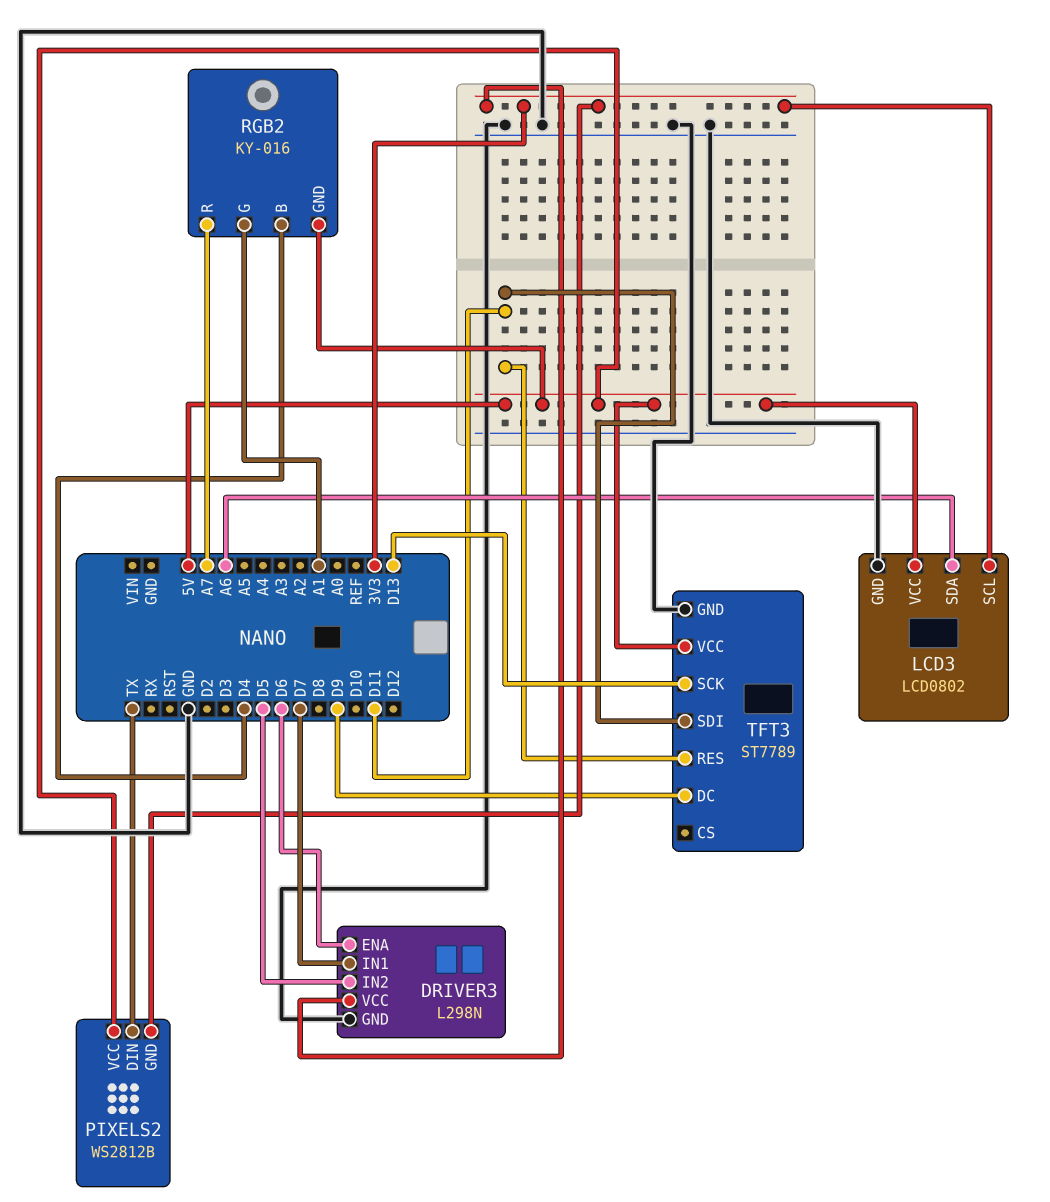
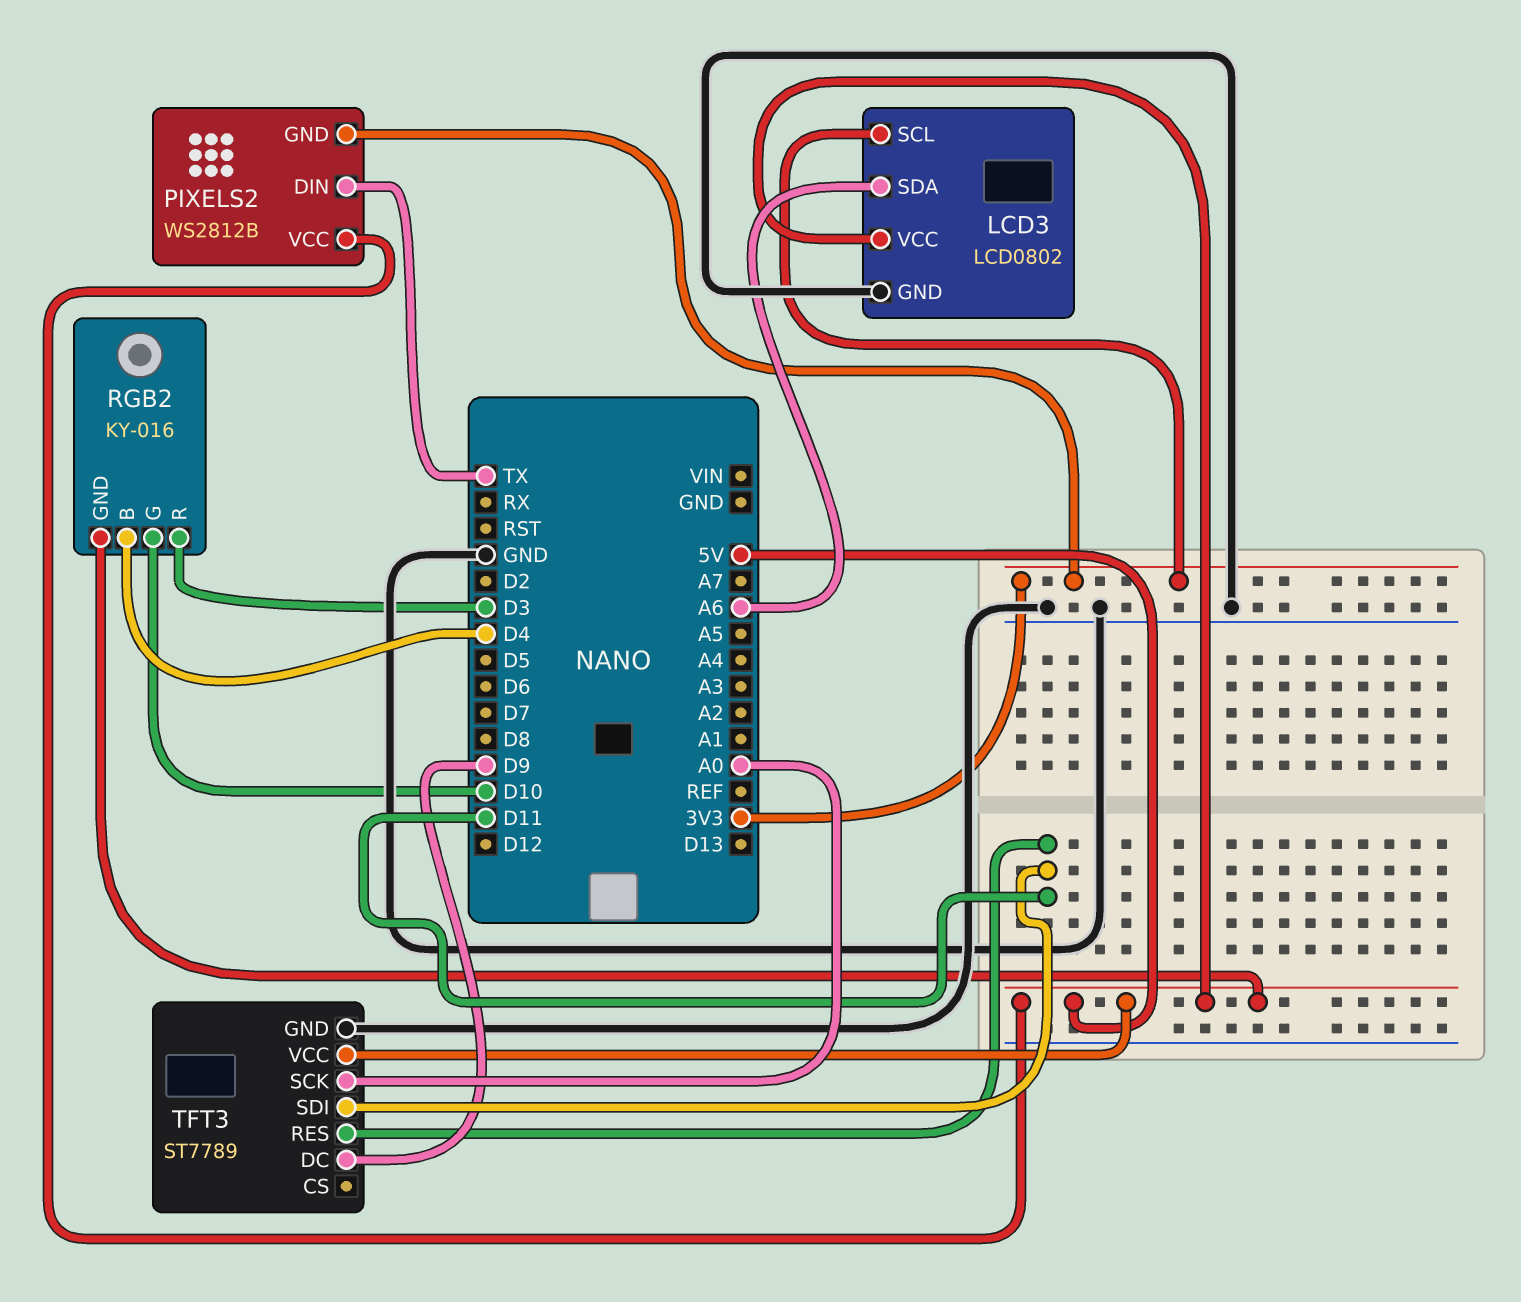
DRIVER3: L298N -> none
DRIVER3 pin ENA: D6 -> none
DRIVER3 pin GND: GND -> none
DRIVER3 pin IN1: D7 -> none
DRIVER3 pin IN2: D5 -> none
DRIVER3 pin VCC: 3V3 -> none
RGB2 pin G: A1 -> D10
RGB2 pin R: A7 -> D3
TFT3 pin SCK: D13 -> A0

